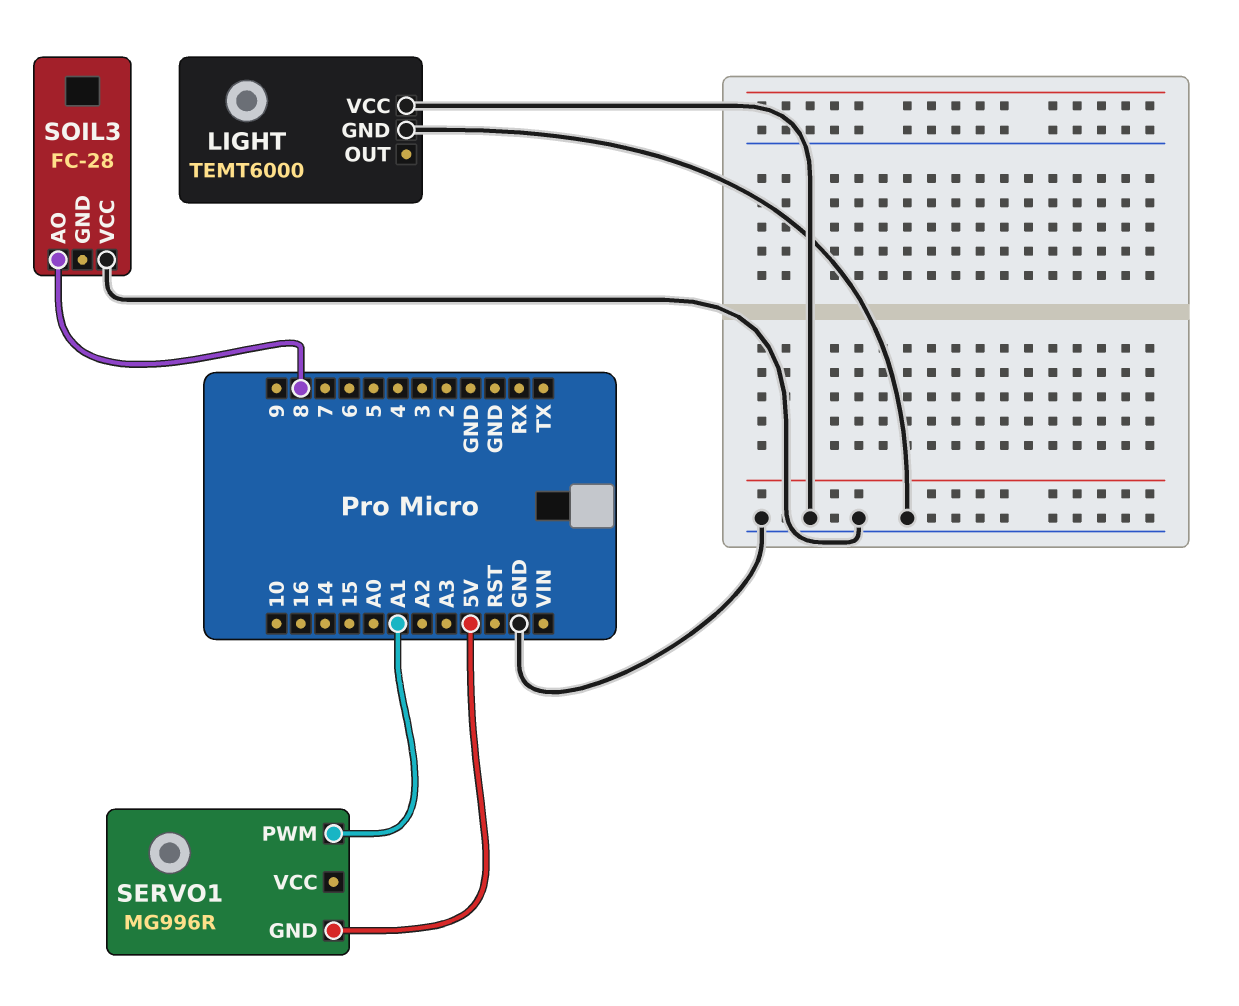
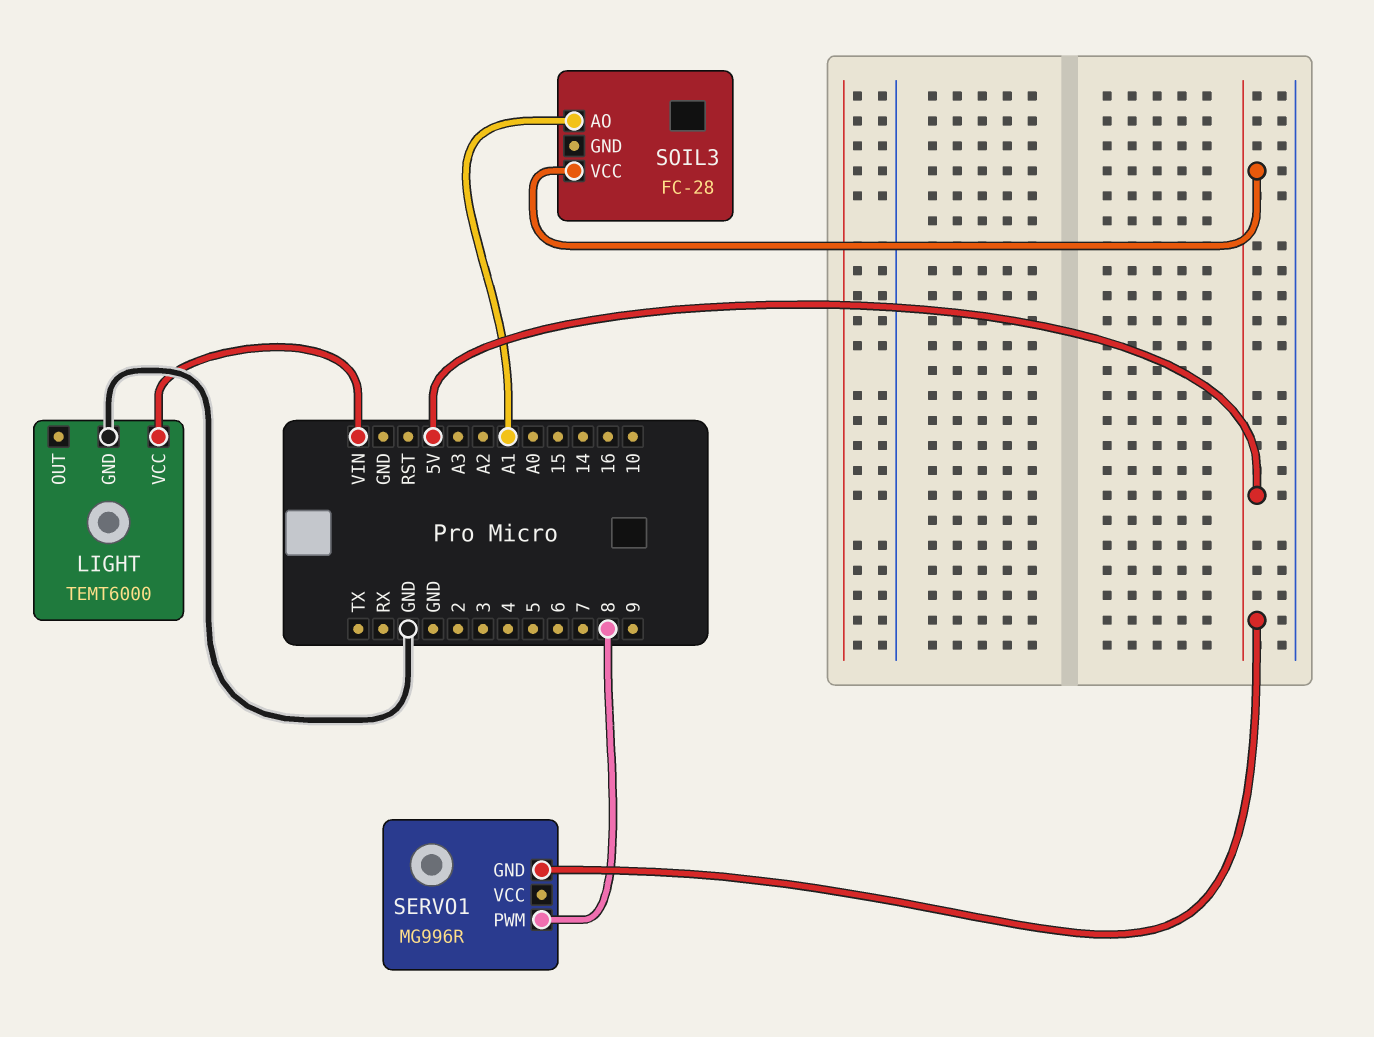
LIGHT pin VCC: GND -> VIN
SERVO1 pin PWM: A1 -> 8
SOIL3 pin AO: 8 -> A1
SOIL3 pin VCC: GND -> 5V

